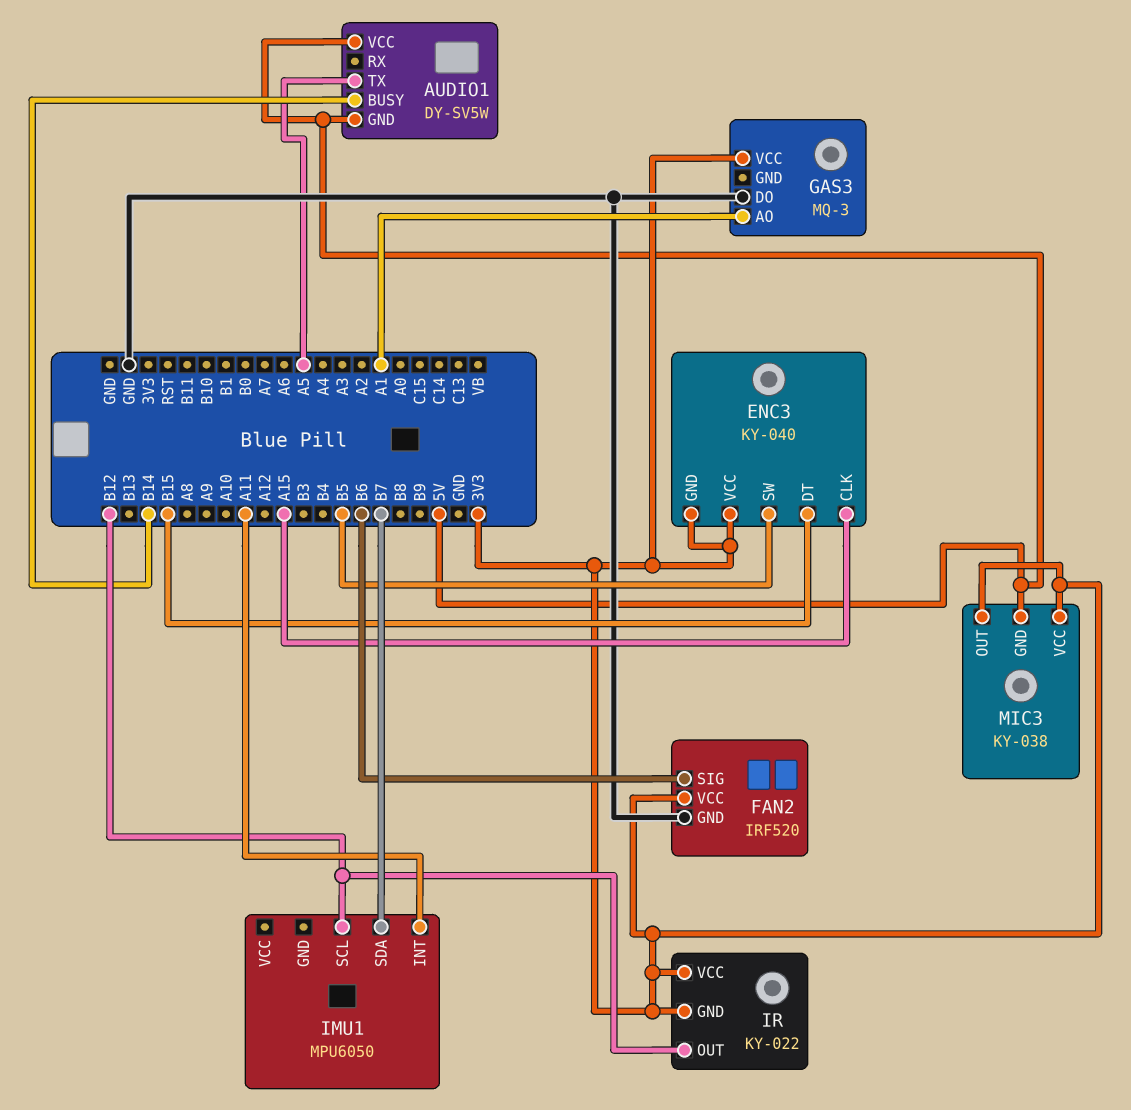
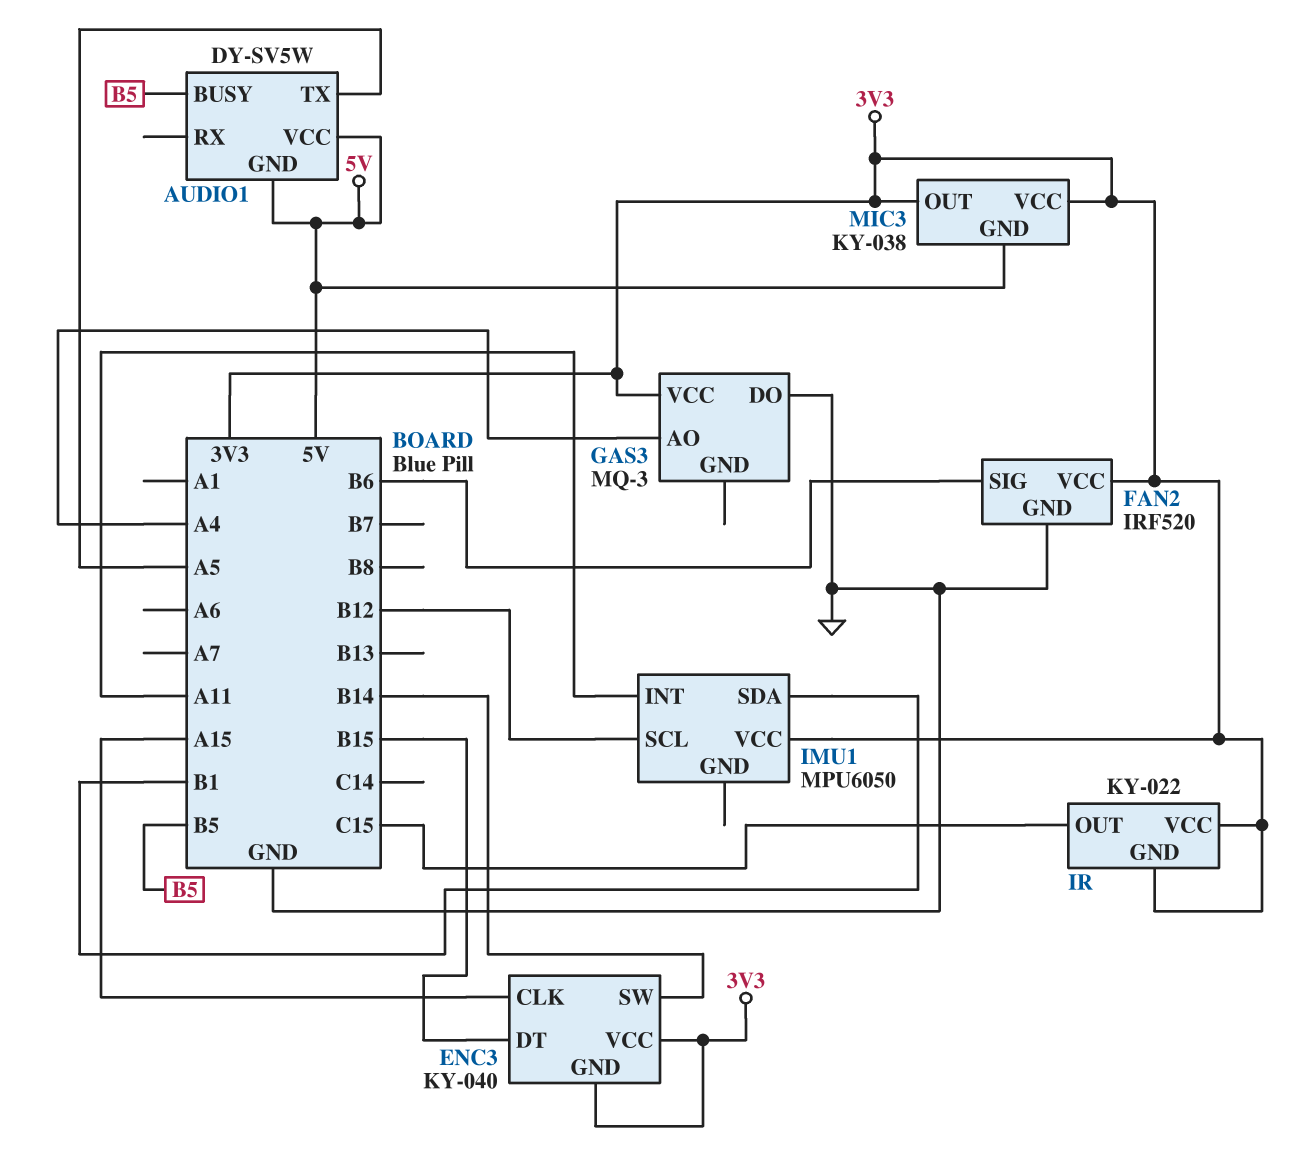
AUDIO1 pin BUSY: B14 -> B5
ENC3 pin SW: B5 -> B14
GAS3 pin AO: A1 -> A4
IMU1 pin SDA: B7 -> B1
IMU1 pin VCC: none -> 3V3
IR pin OUT: B12 -> C15

